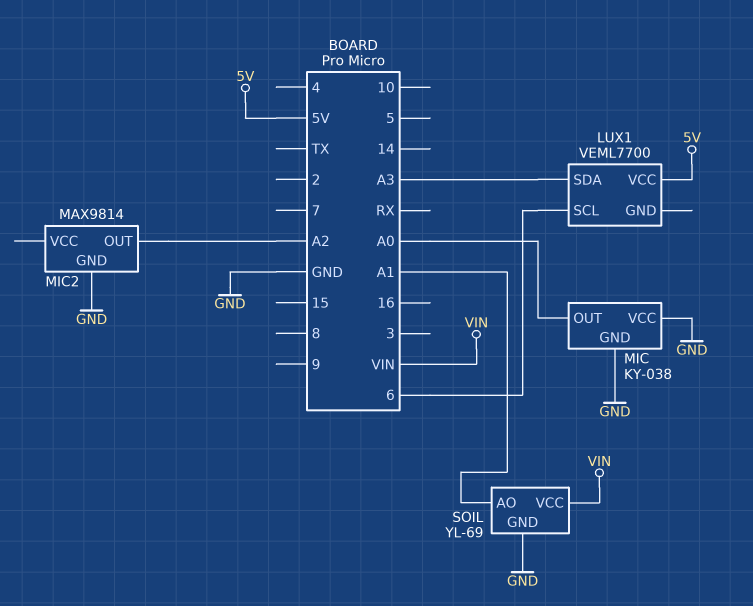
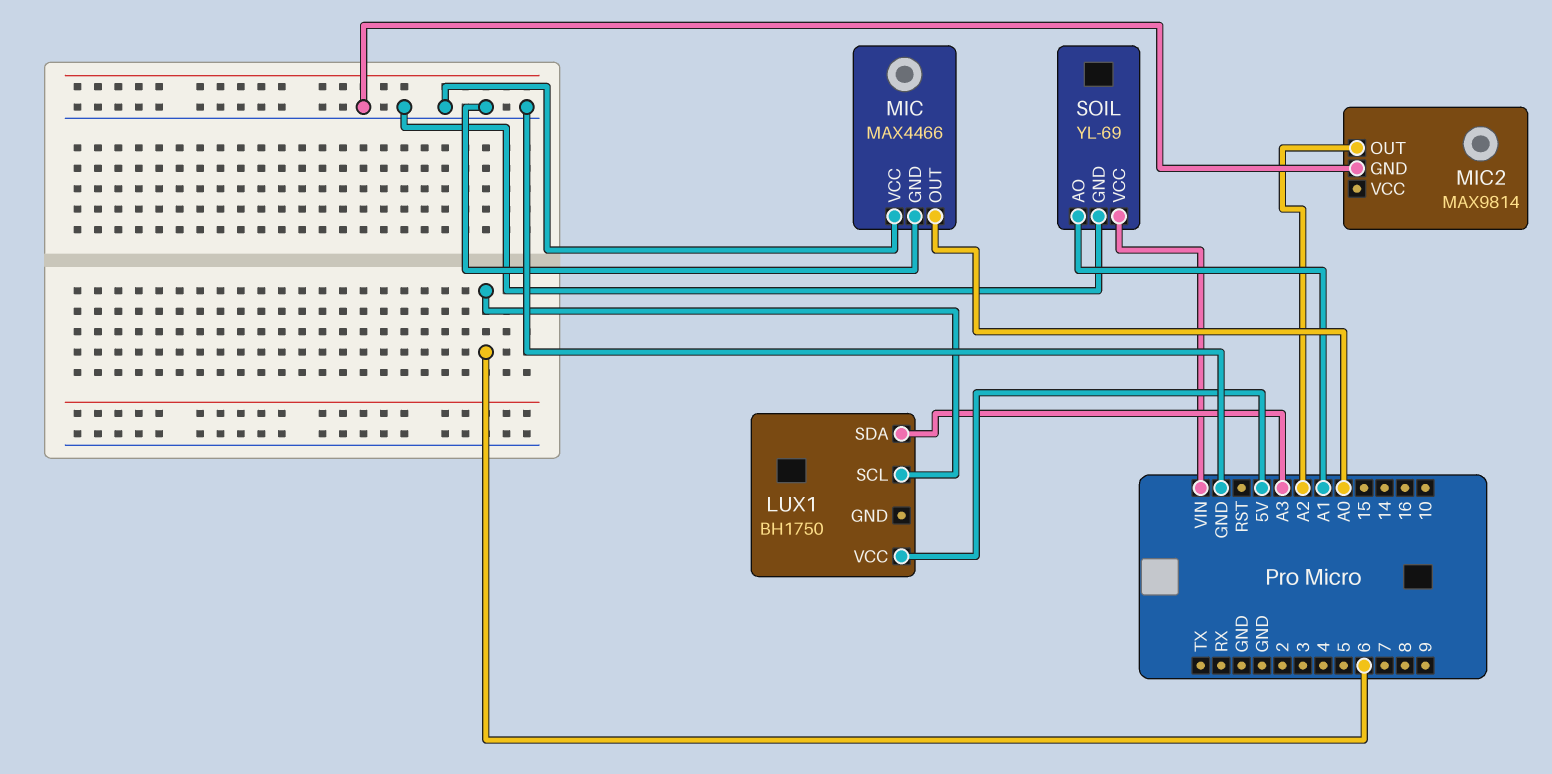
LUX1: VEML7700 -> BH1750
MIC: KY-038 -> MAX4466

